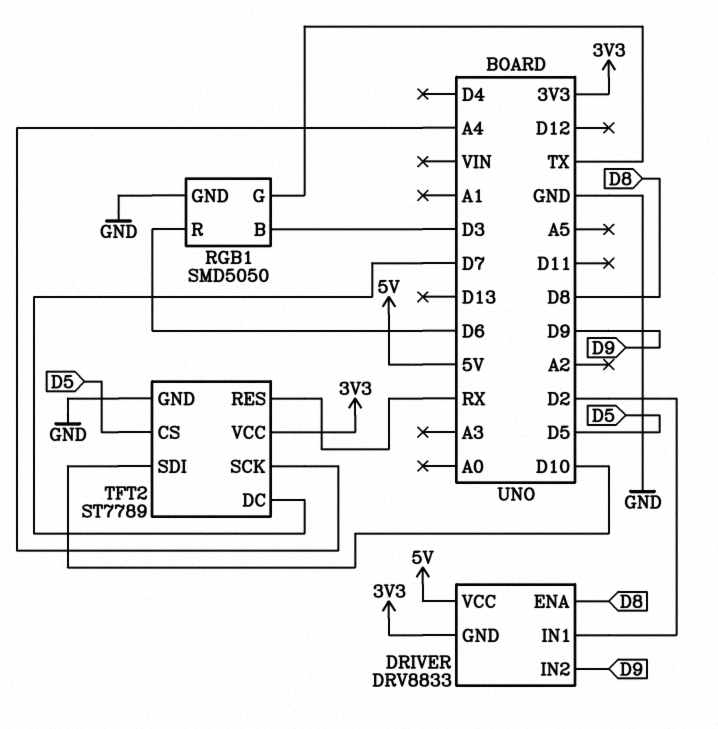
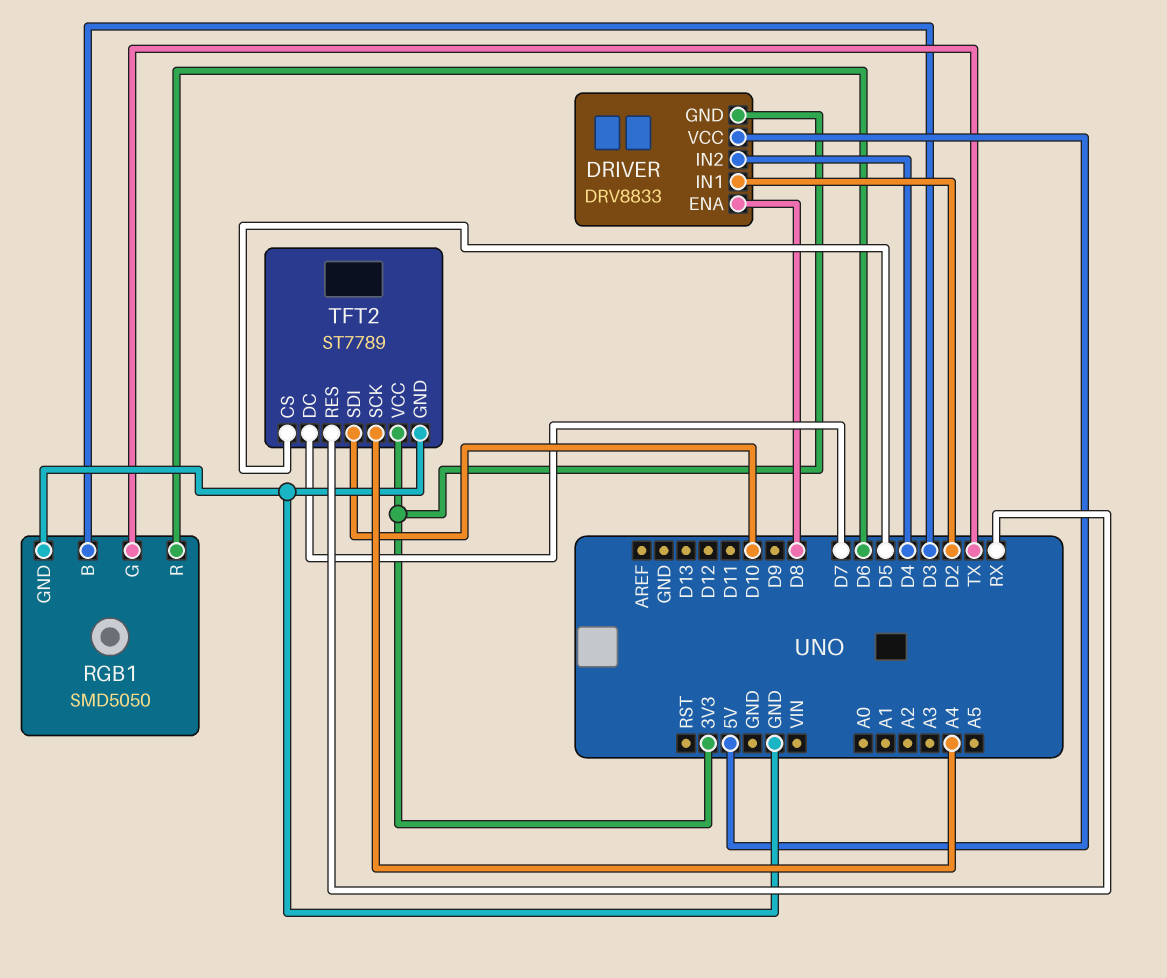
DRIVER pin IN2: D9 -> D4

